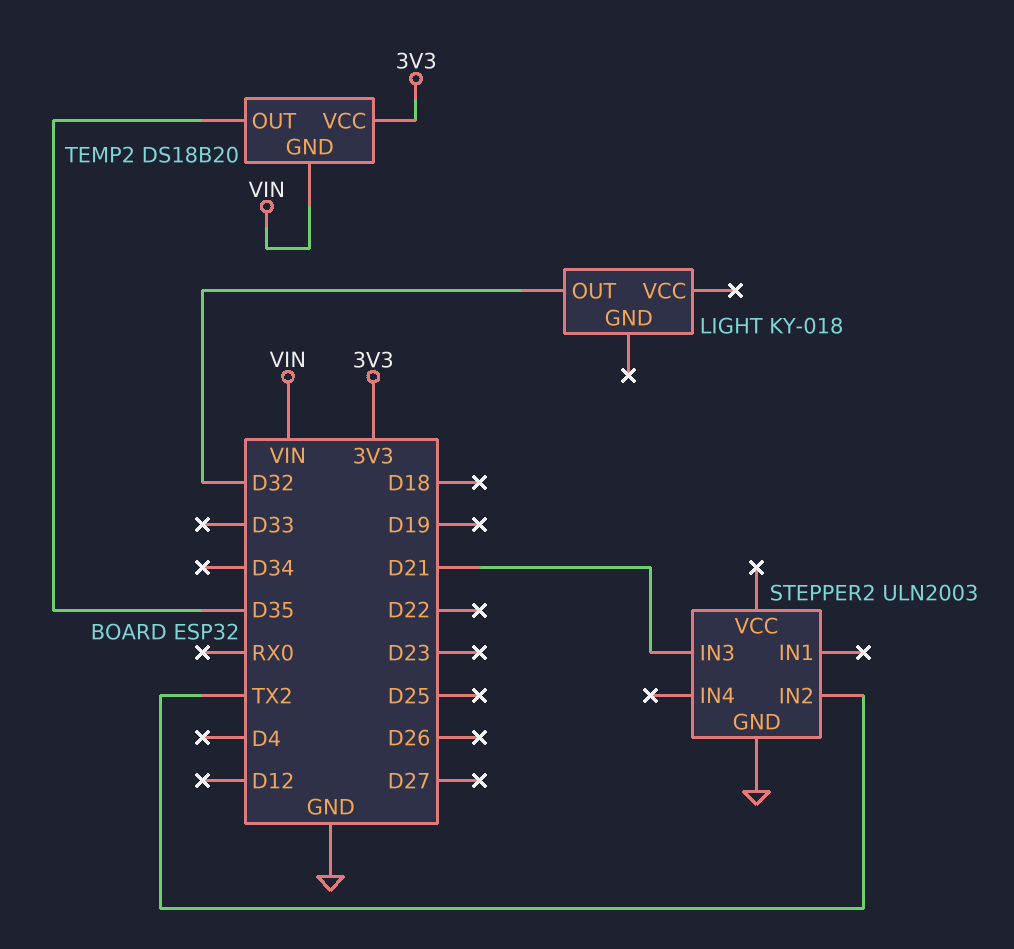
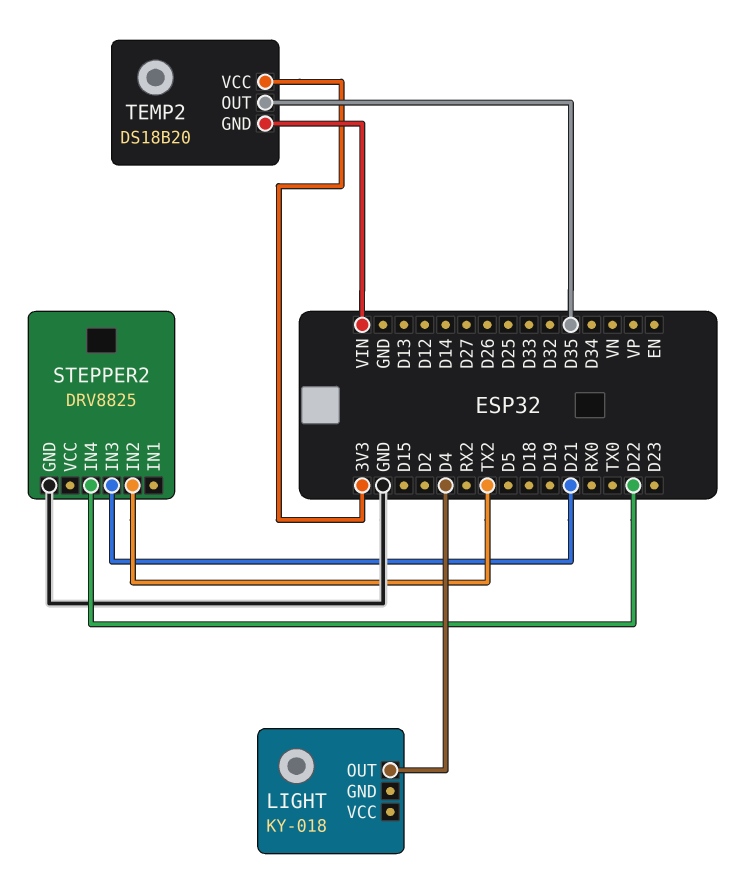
LIGHT pin OUT: D32 -> D4
STEPPER2: ULN2003 -> DRV8825
STEPPER2 pin IN4: none -> D22

